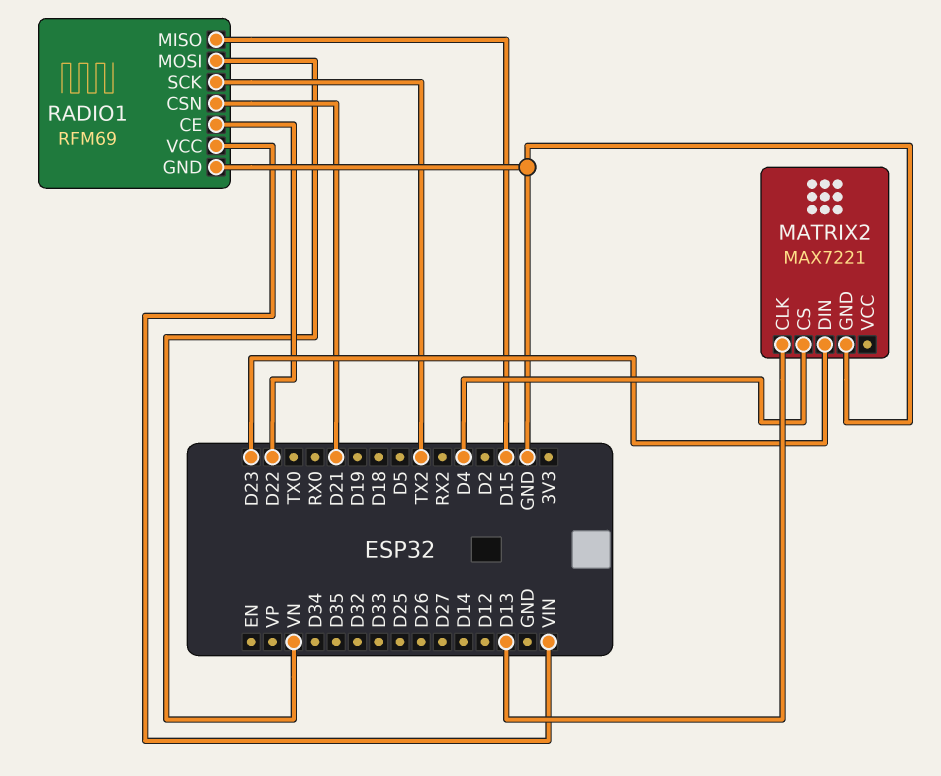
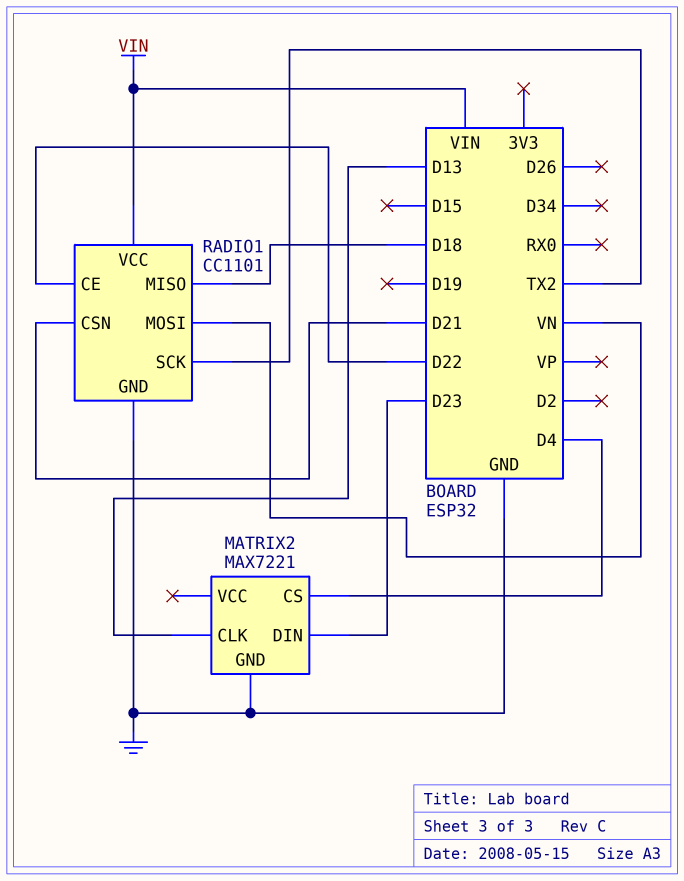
RADIO1: RFM69 -> CC1101
RADIO1 pin MISO: D15 -> D18

